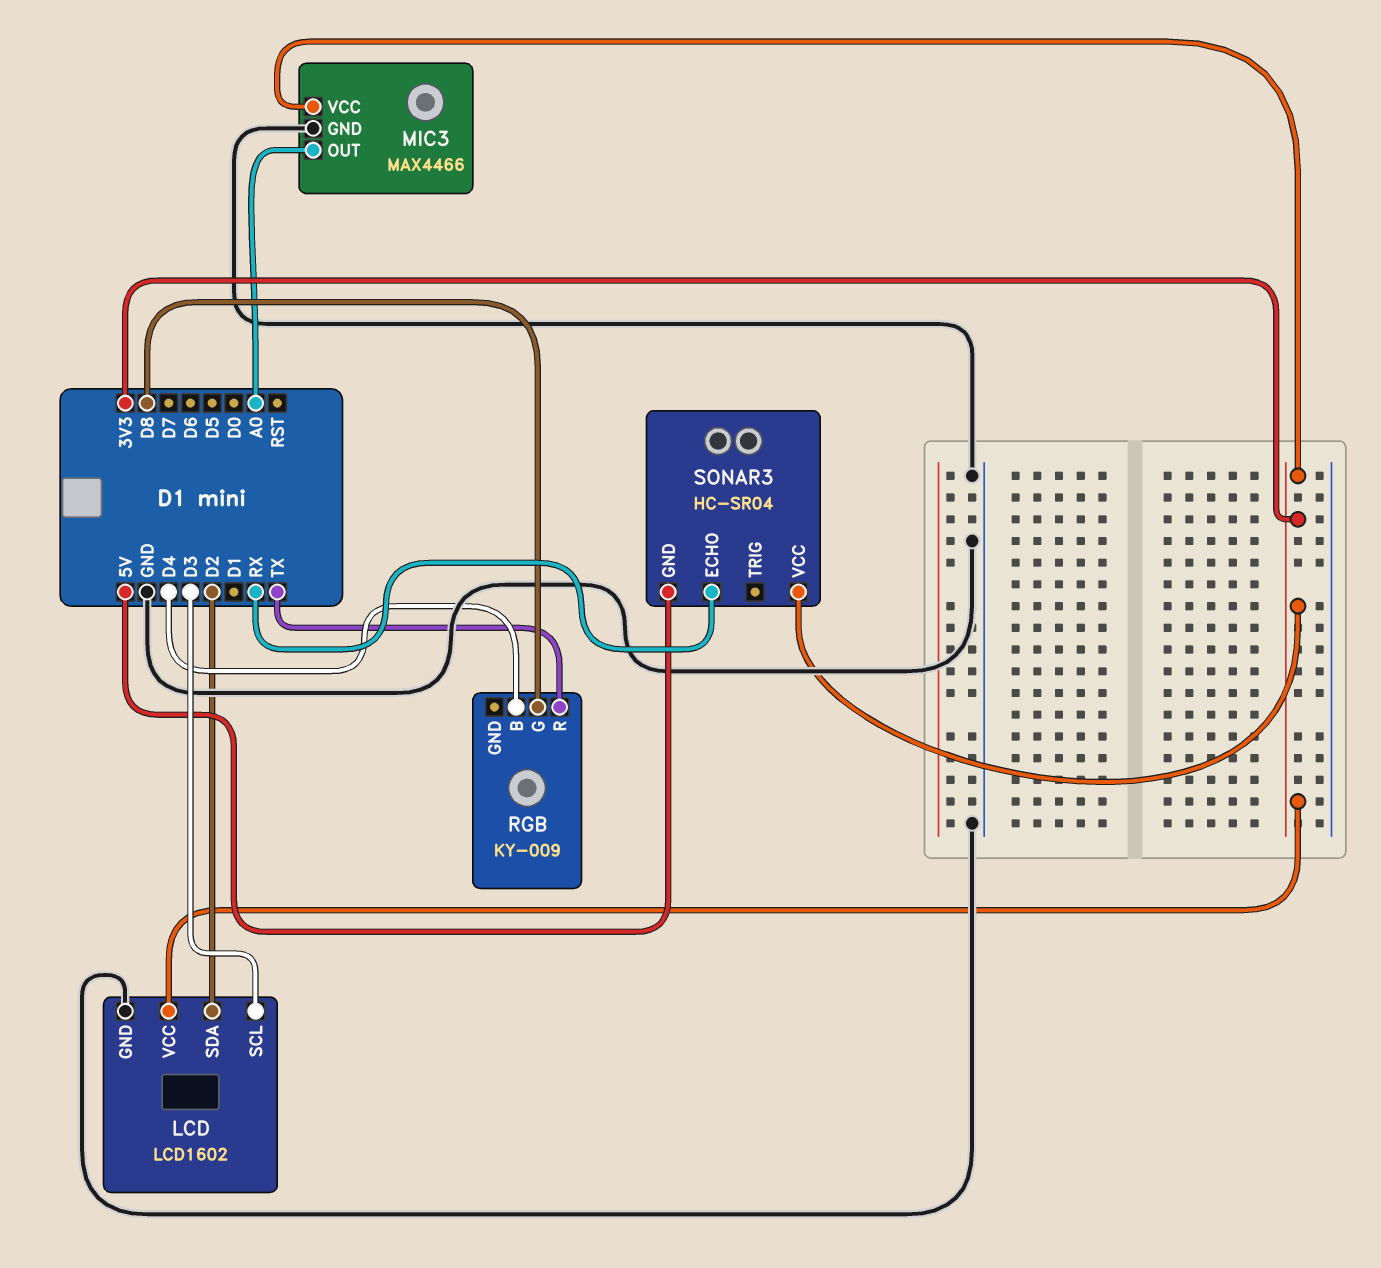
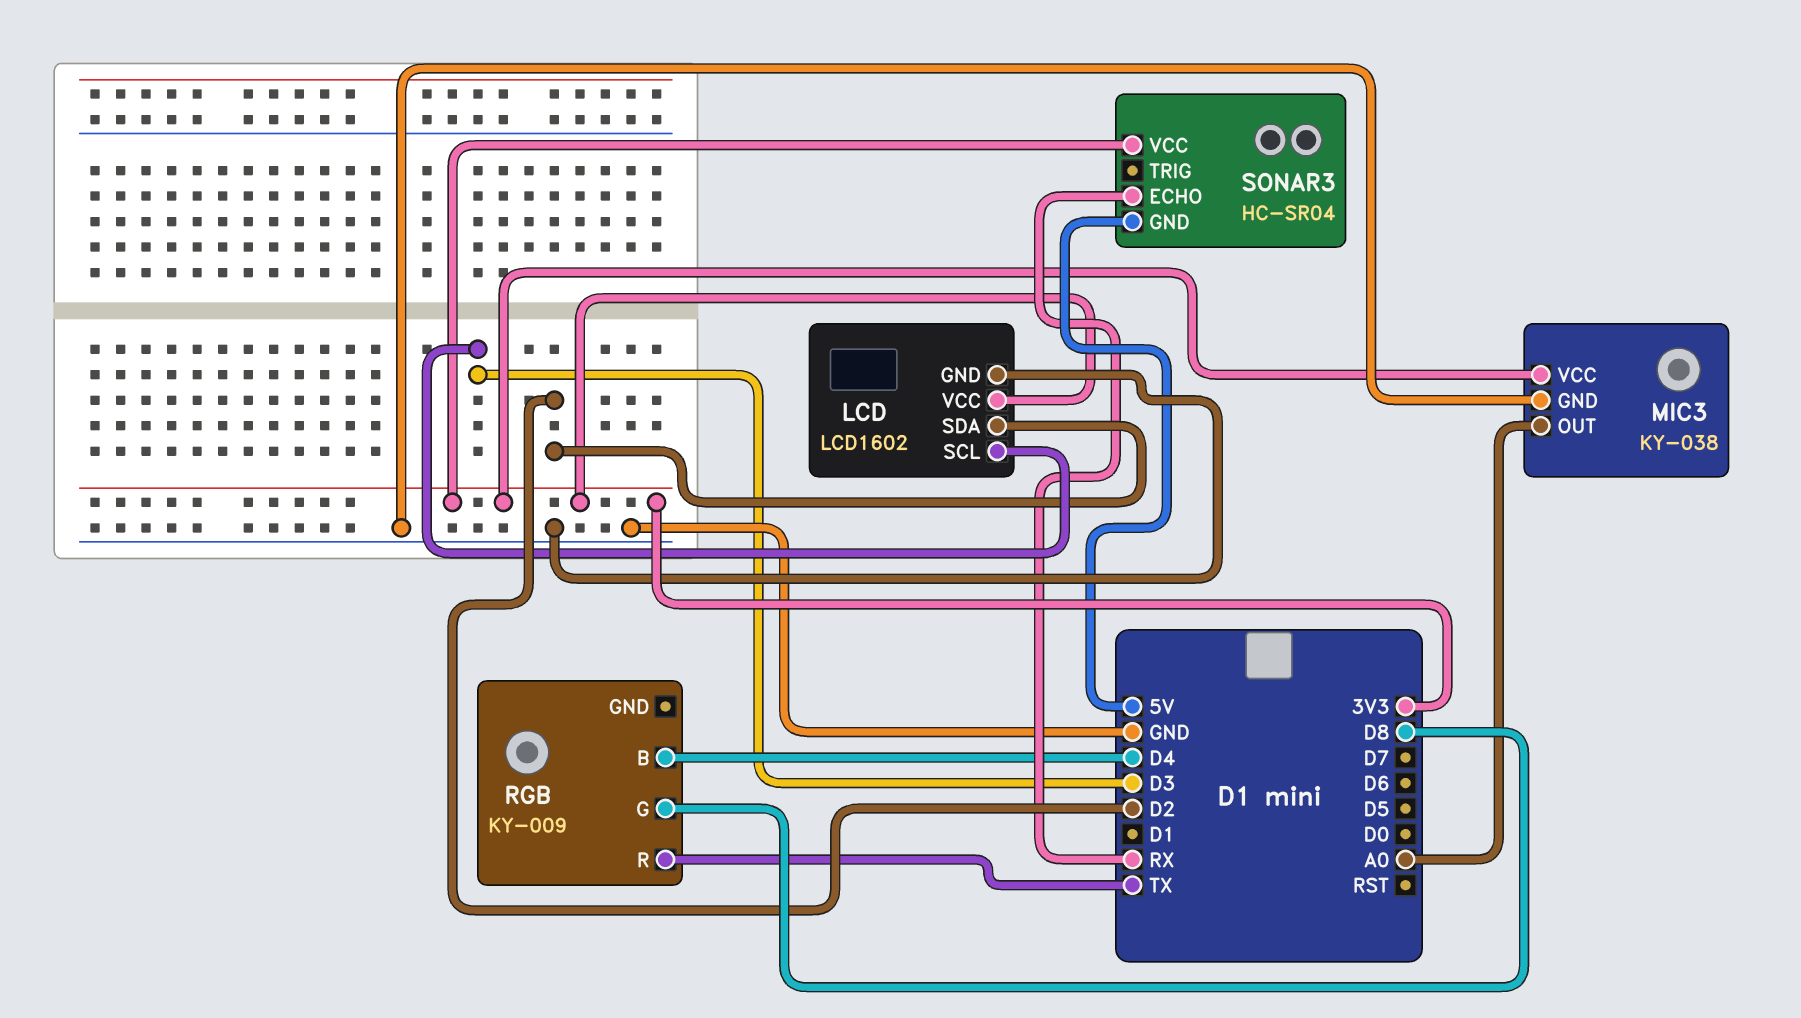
MIC3: MAX4466 -> KY-038

